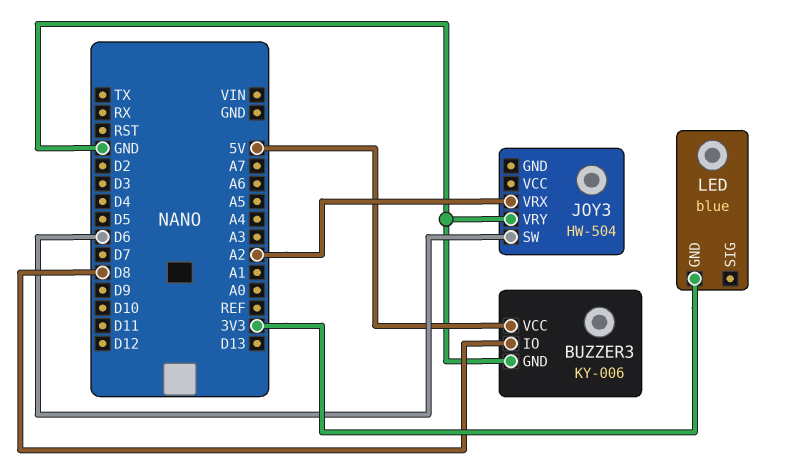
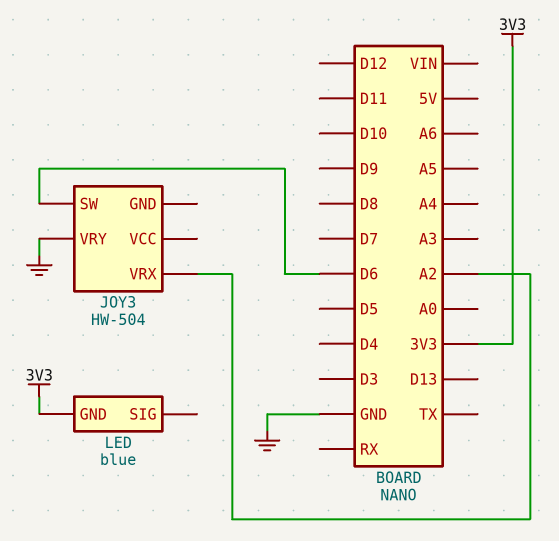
BUZZER3: KY-006 -> none
BUZZER3 pin GND: GND -> none
BUZZER3 pin IO: D8 -> none
BUZZER3 pin VCC: 5V -> none

